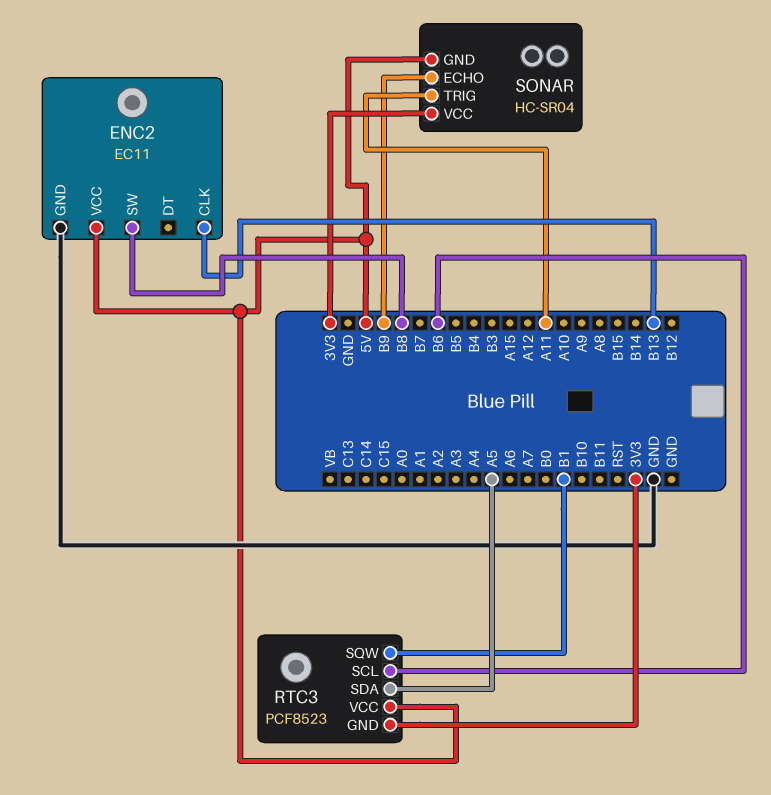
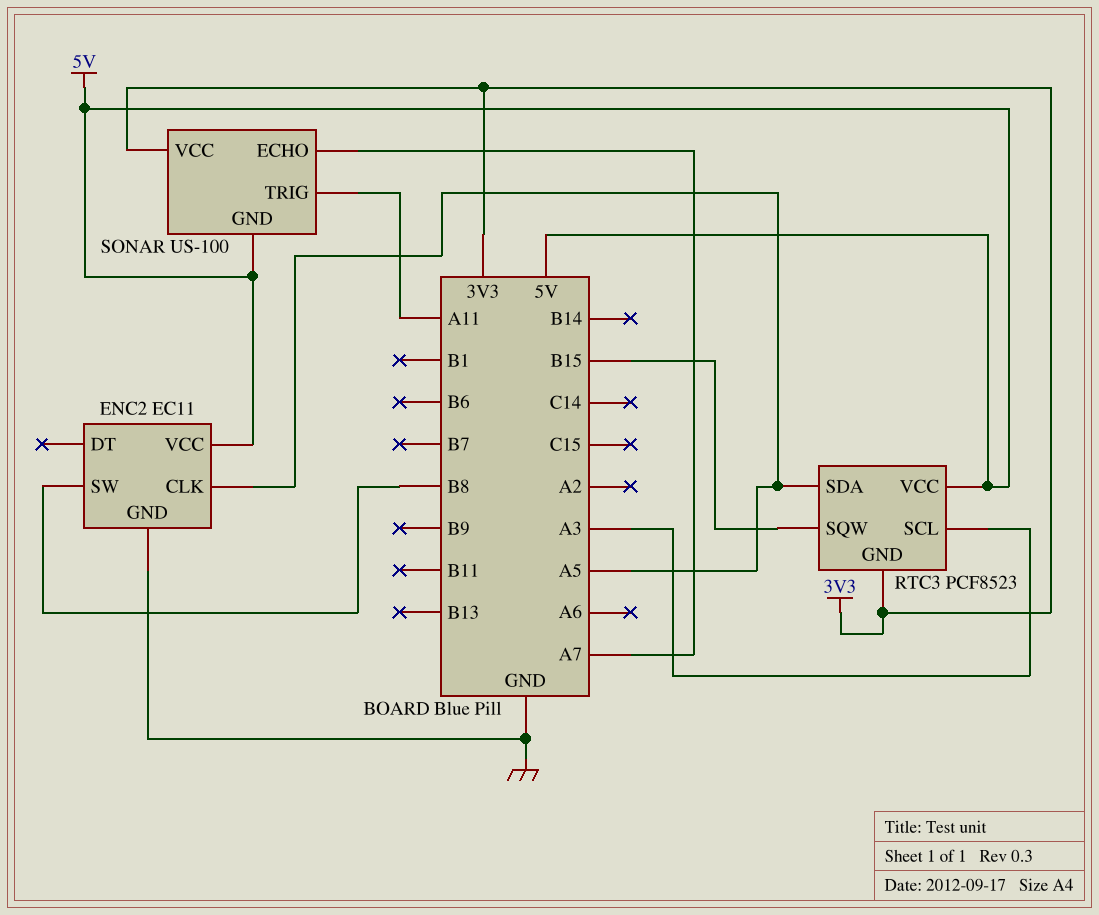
ENC2 pin CLK: B13 -> A5
RTC3 pin SCL: B6 -> A3
RTC3 pin SQW: B1 -> B15
SONAR: HC-SR04 -> US-100
SONAR pin ECHO: B9 -> A7

